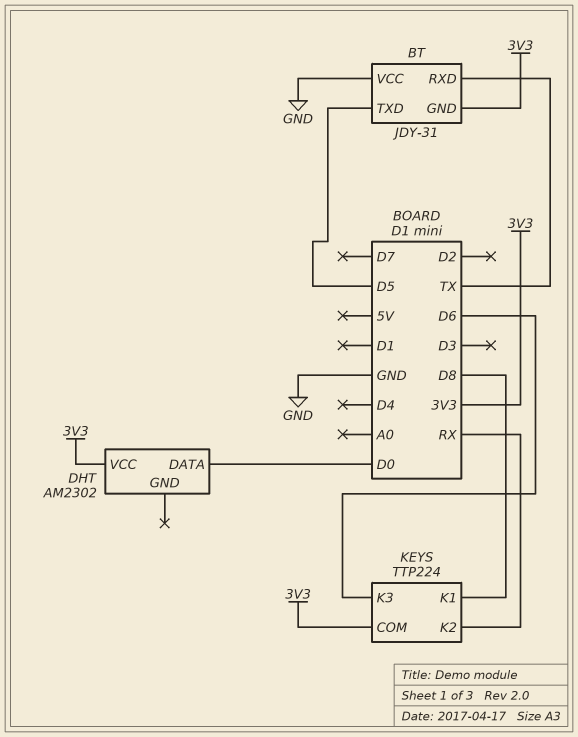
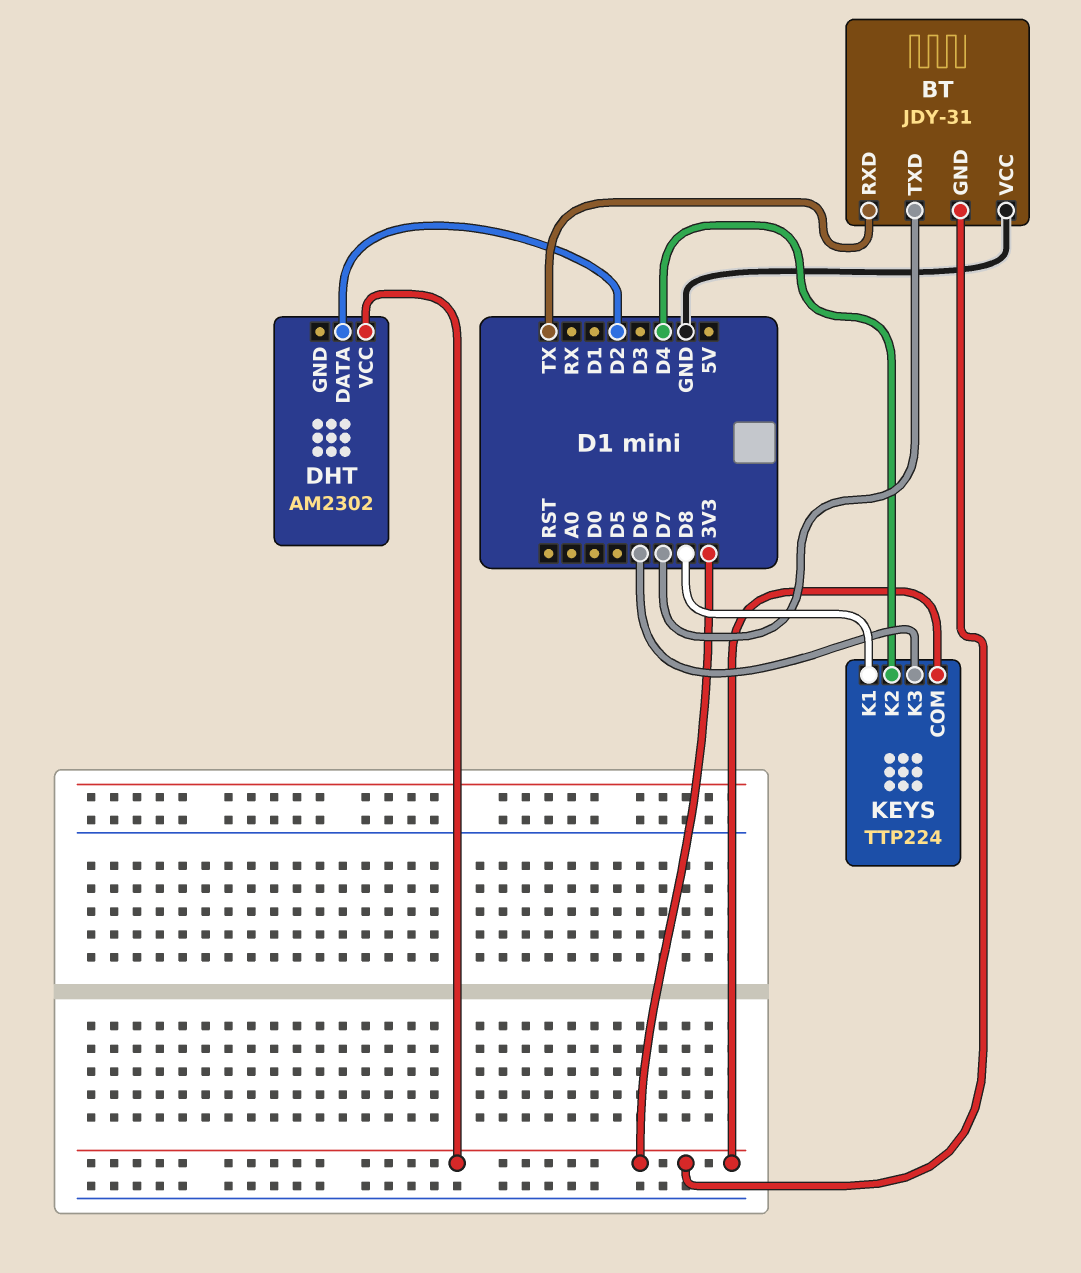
BT pin TXD: D5 -> D7
DHT pin DATA: D0 -> D2
KEYS pin K2: RX -> D4

